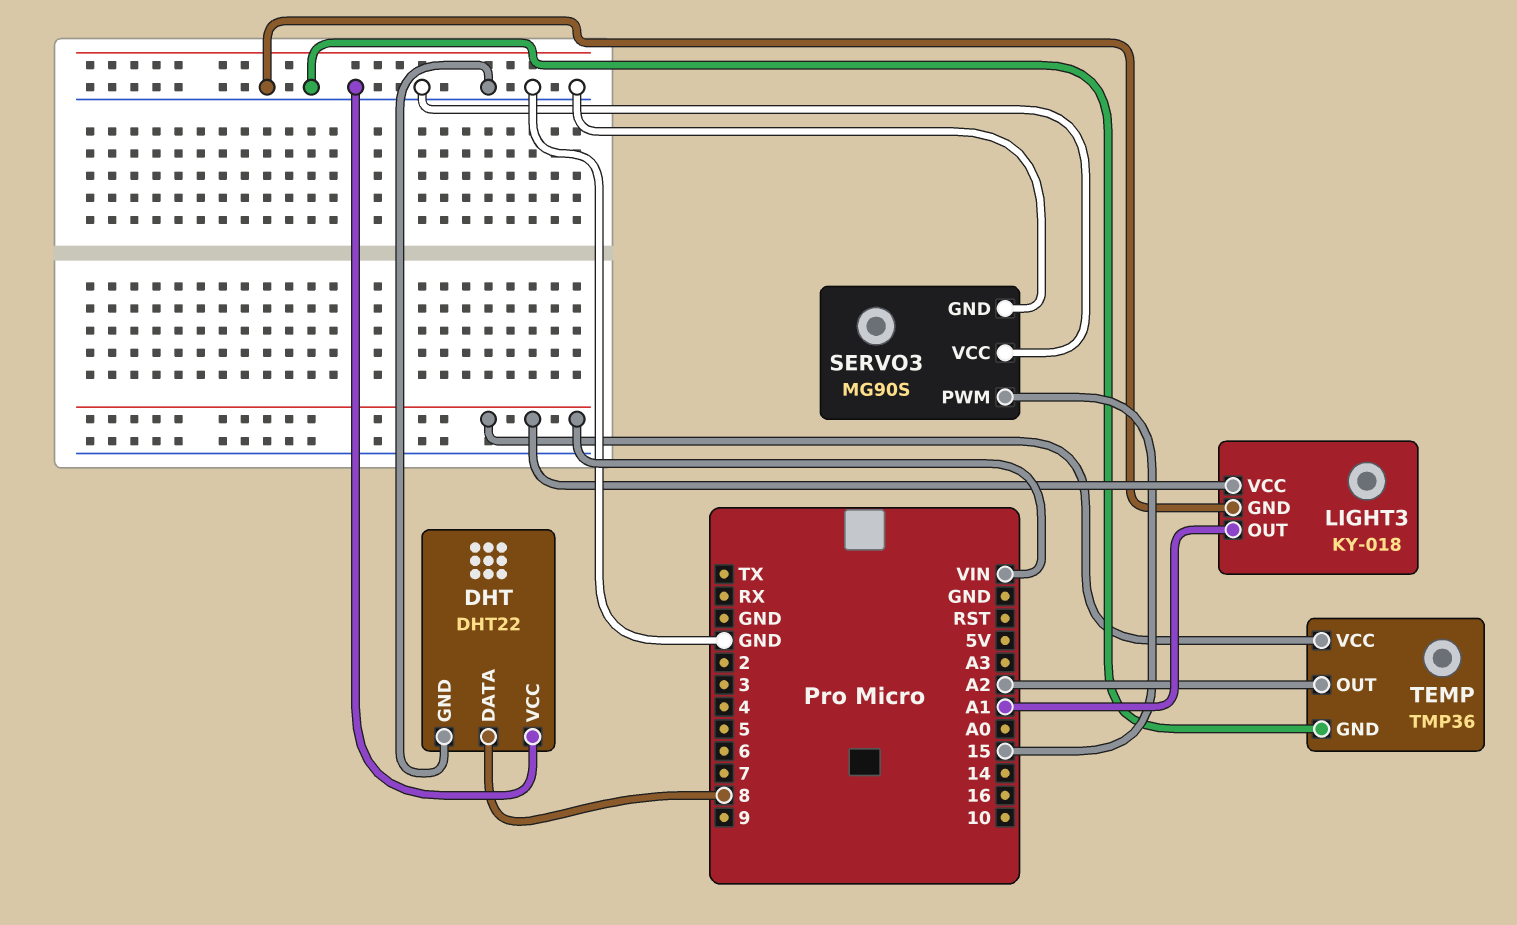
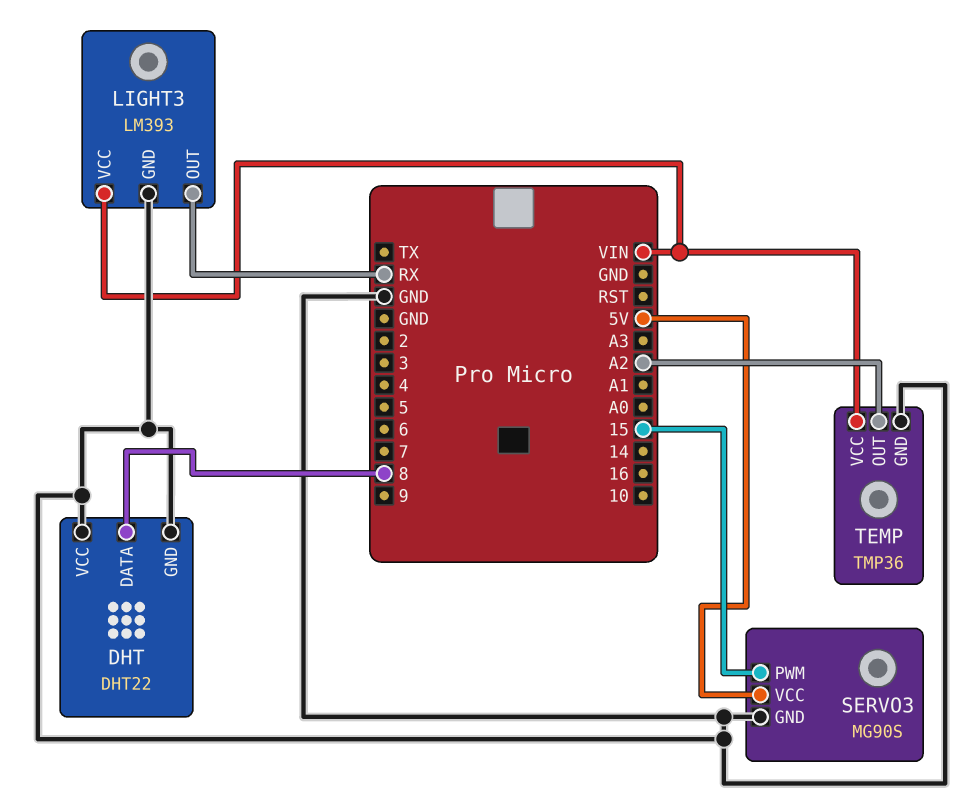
LIGHT3: KY-018 -> LM393
LIGHT3 pin OUT: A1 -> RX
SERVO3 pin VCC: GND -> 5V

